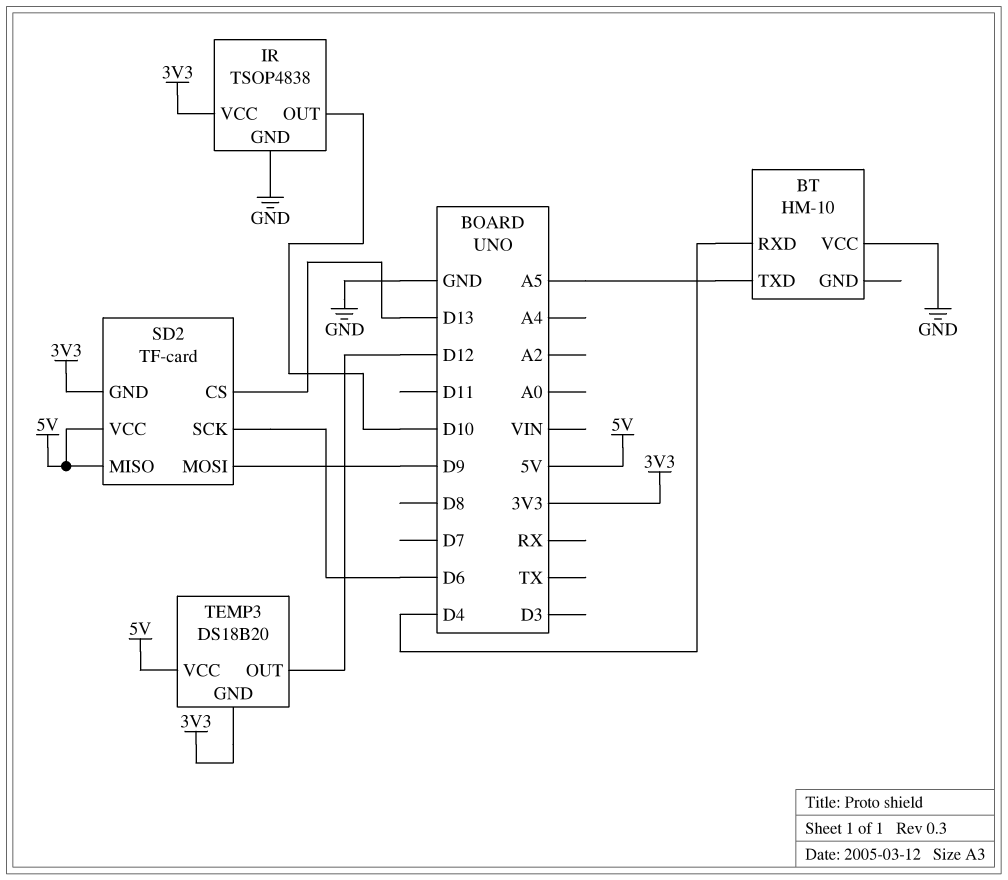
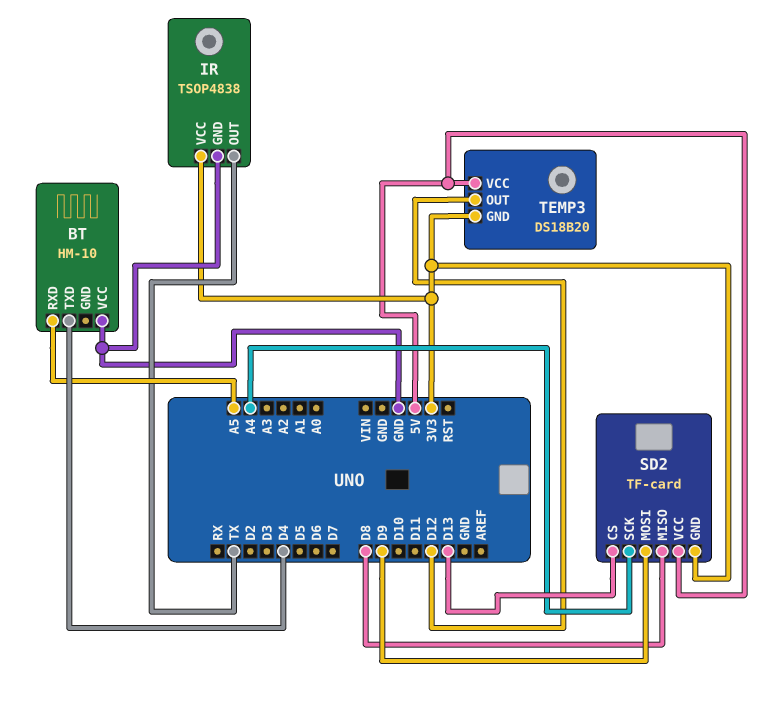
BT pin RXD: D4 -> A5
BT pin TXD: A5 -> D4
IR pin OUT: D10 -> TX
SD2 pin MISO: 5V -> D8
SD2 pin SCK: D6 -> A4

